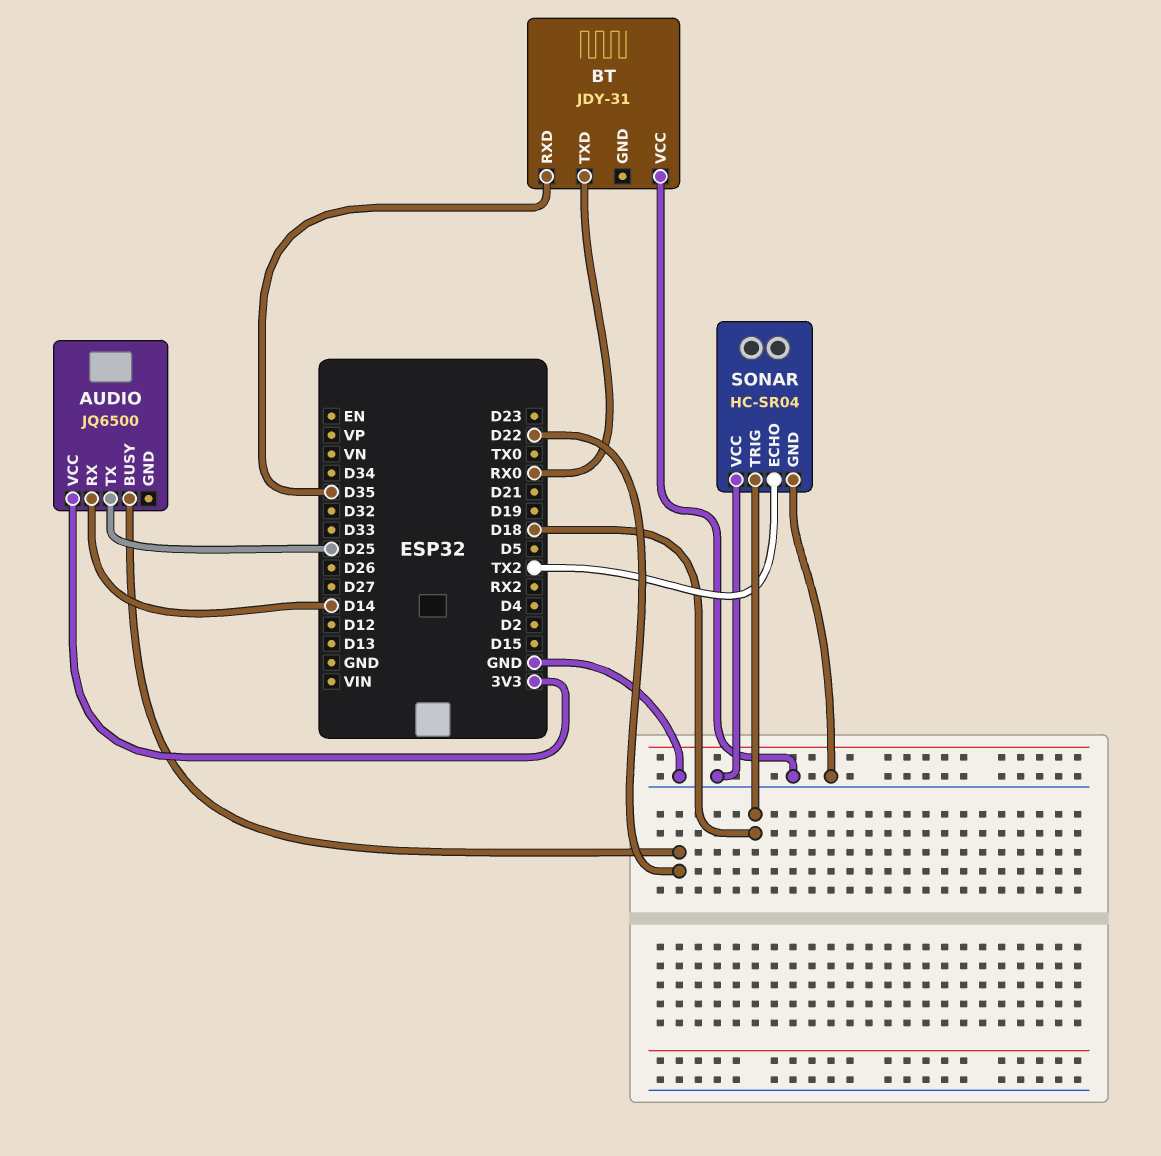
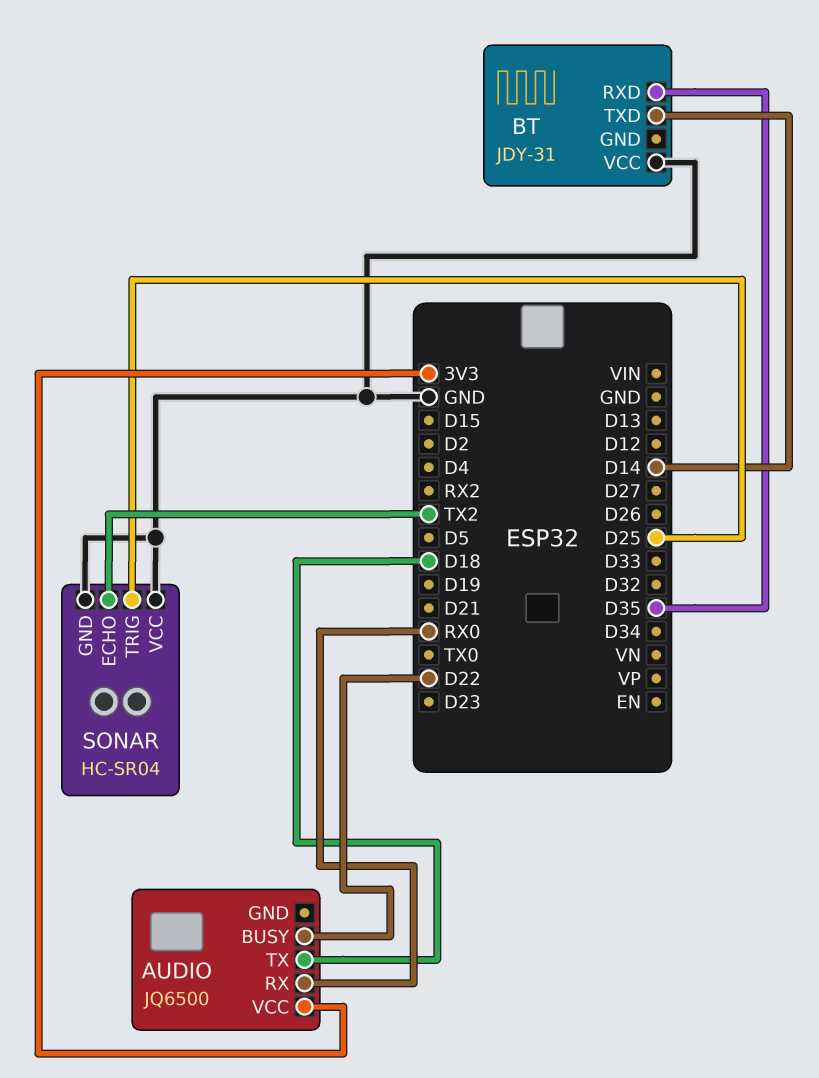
AUDIO pin RX: D14 -> RX0
AUDIO pin TX: D25 -> D18
BT pin TXD: RX0 -> D14
SONAR pin TRIG: D18 -> D25

